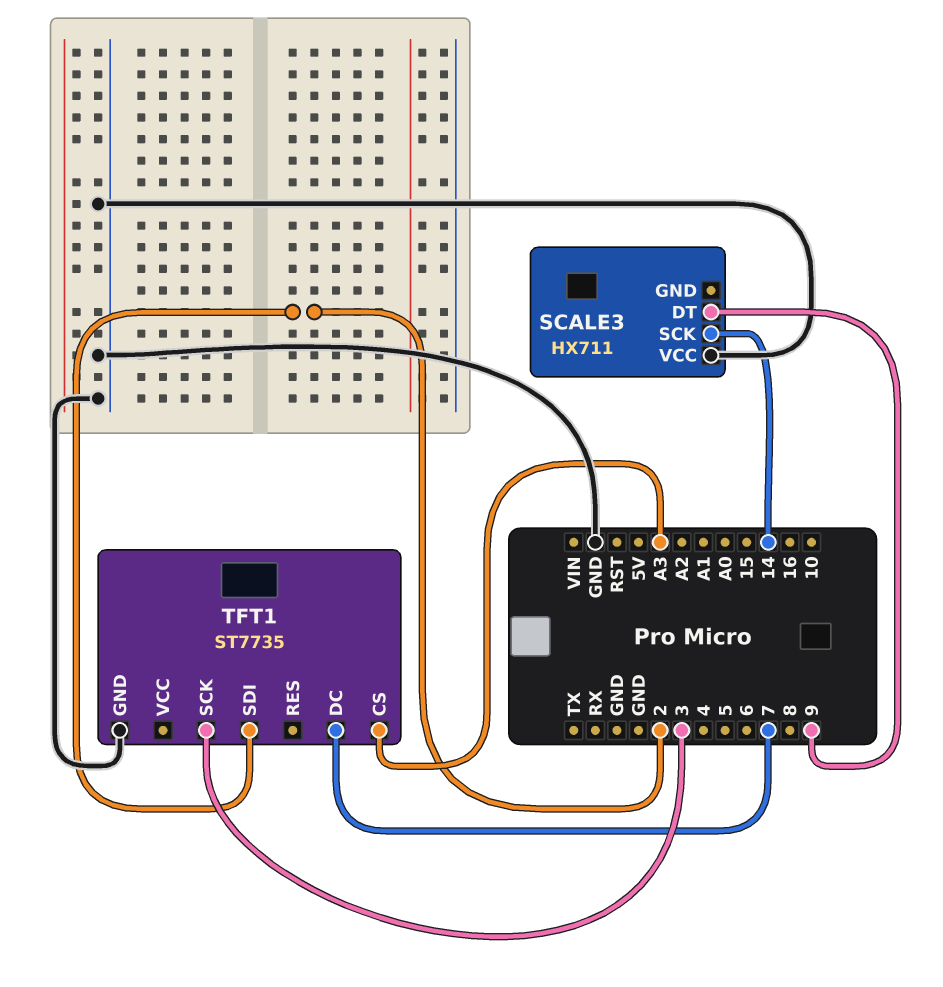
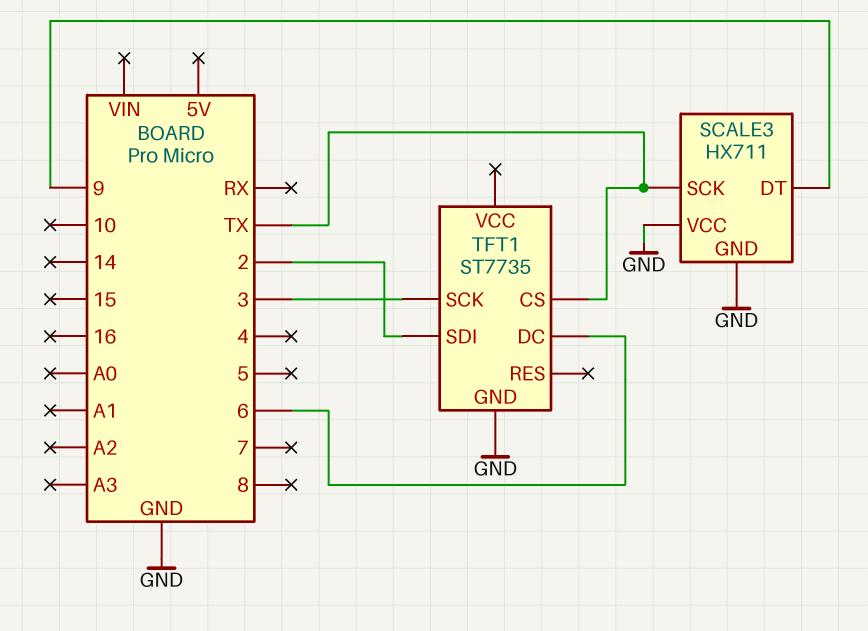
SCALE3 pin GND: none -> GND
SCALE3 pin SCK: 14 -> TX
TFT1 pin CS: A3 -> TX
TFT1 pin DC: 7 -> 6

